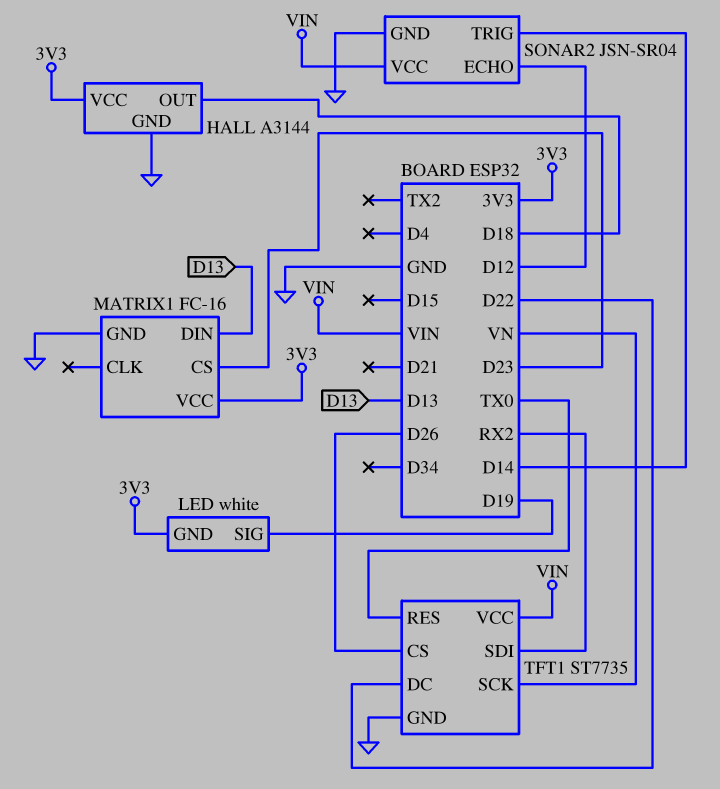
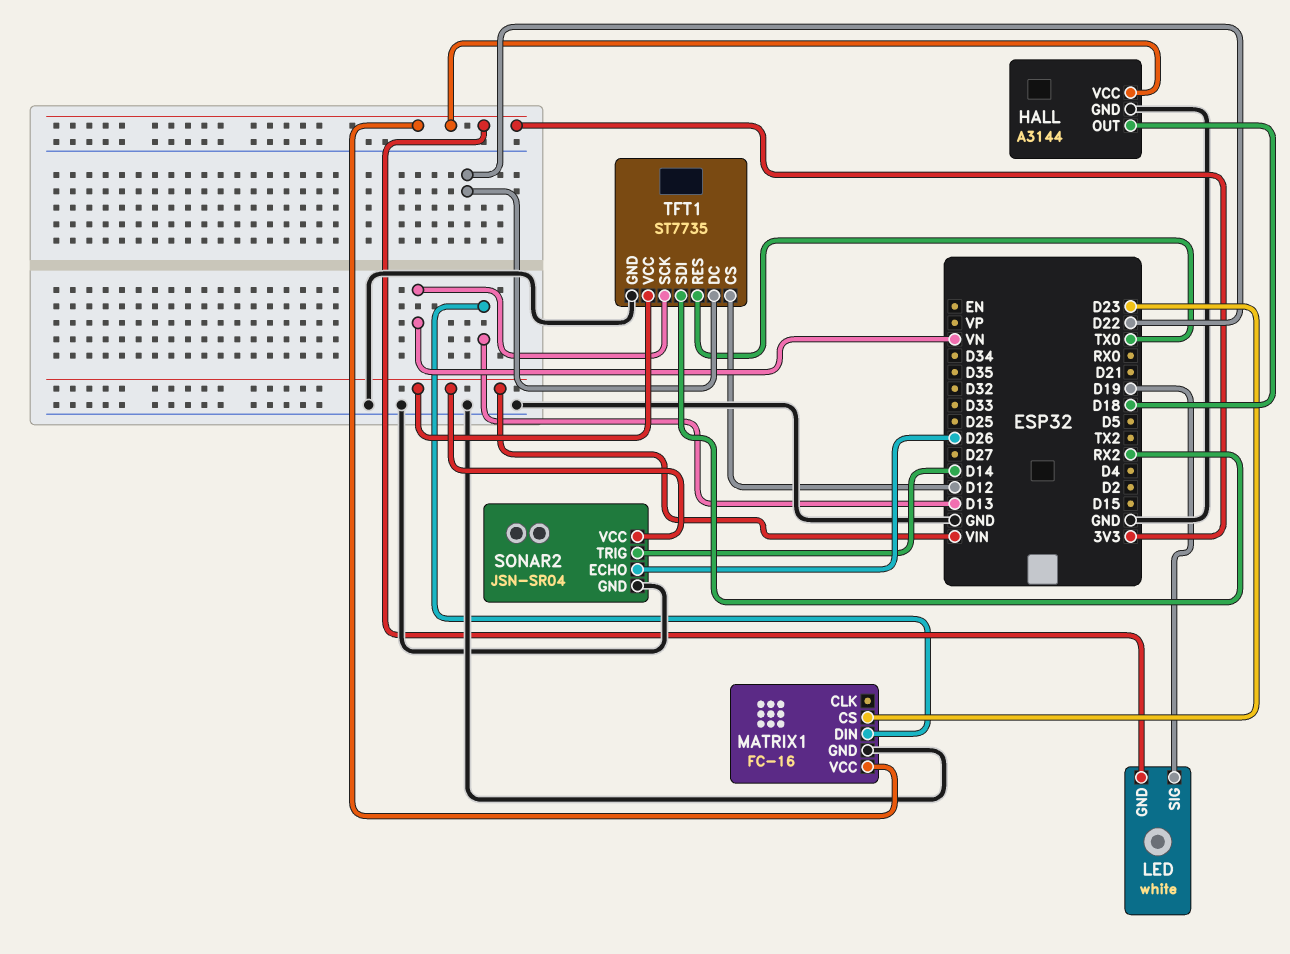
SONAR2 pin ECHO: D12 -> D26
TFT1 pin CS: D26 -> D12

